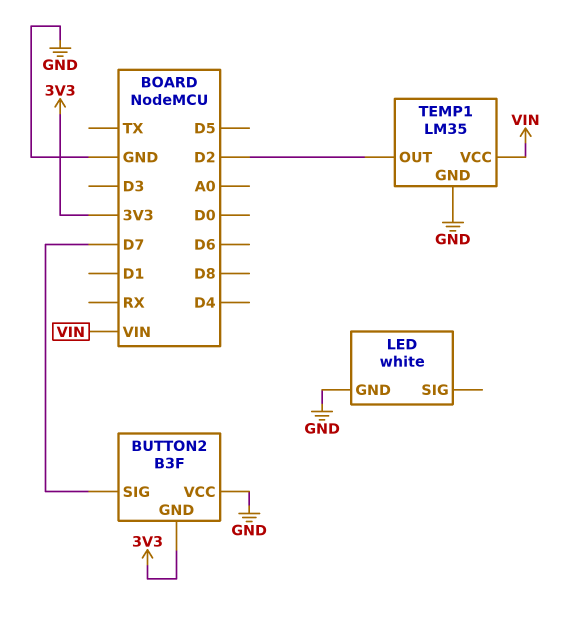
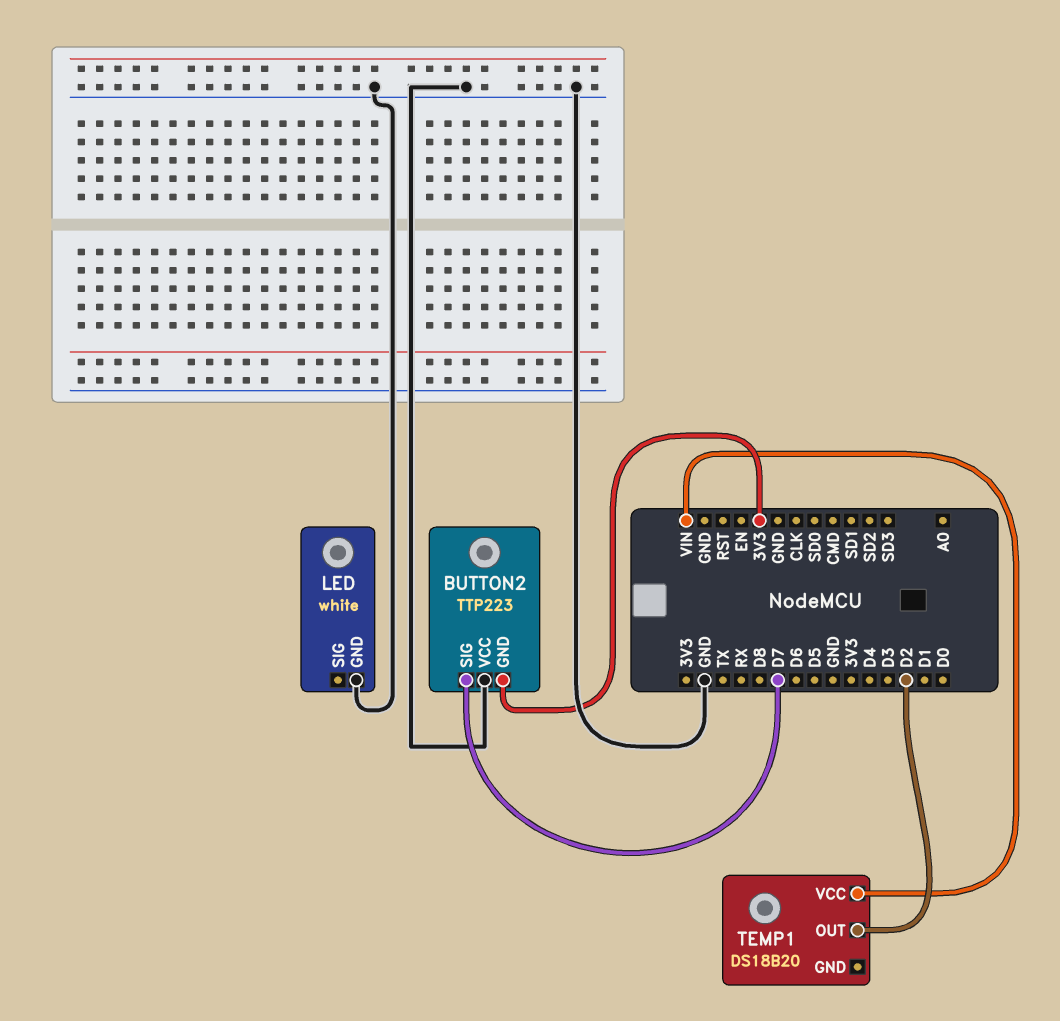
BUTTON2: B3F -> TTP223
TEMP1: LM35 -> DS18B20
TEMP1 pin GND: GND -> none

